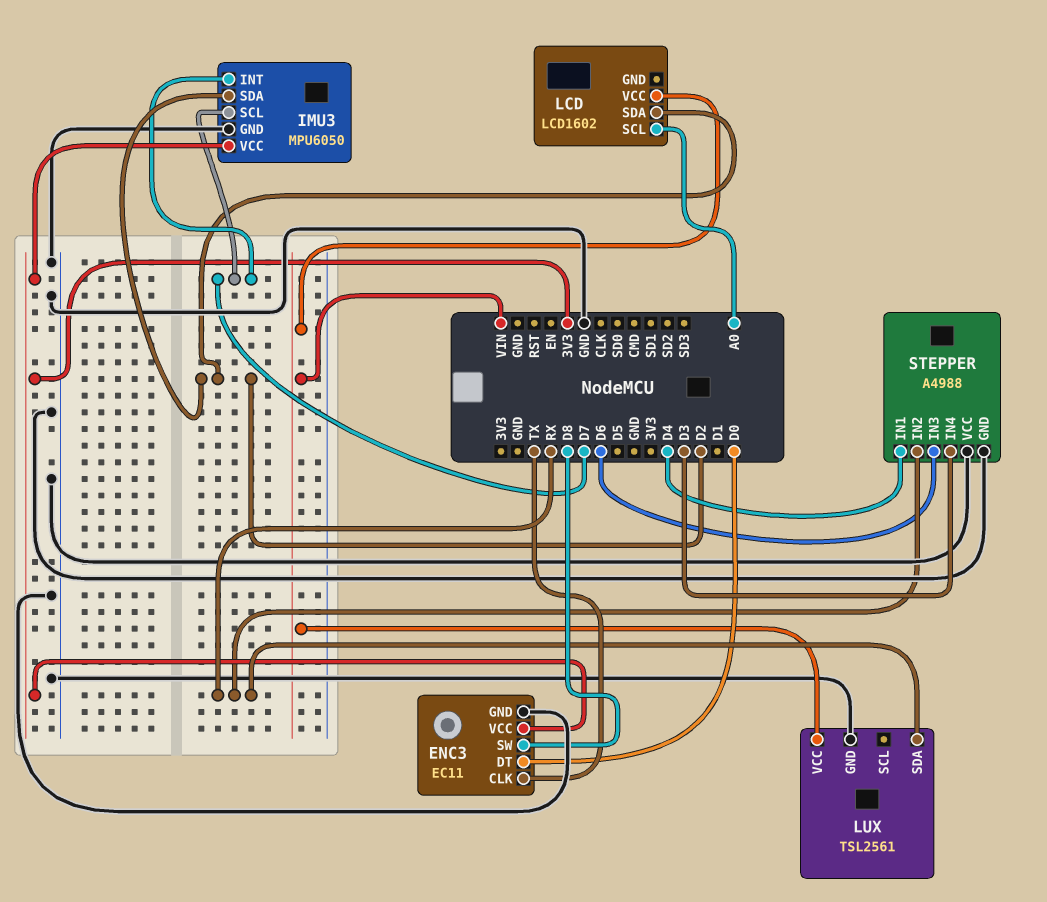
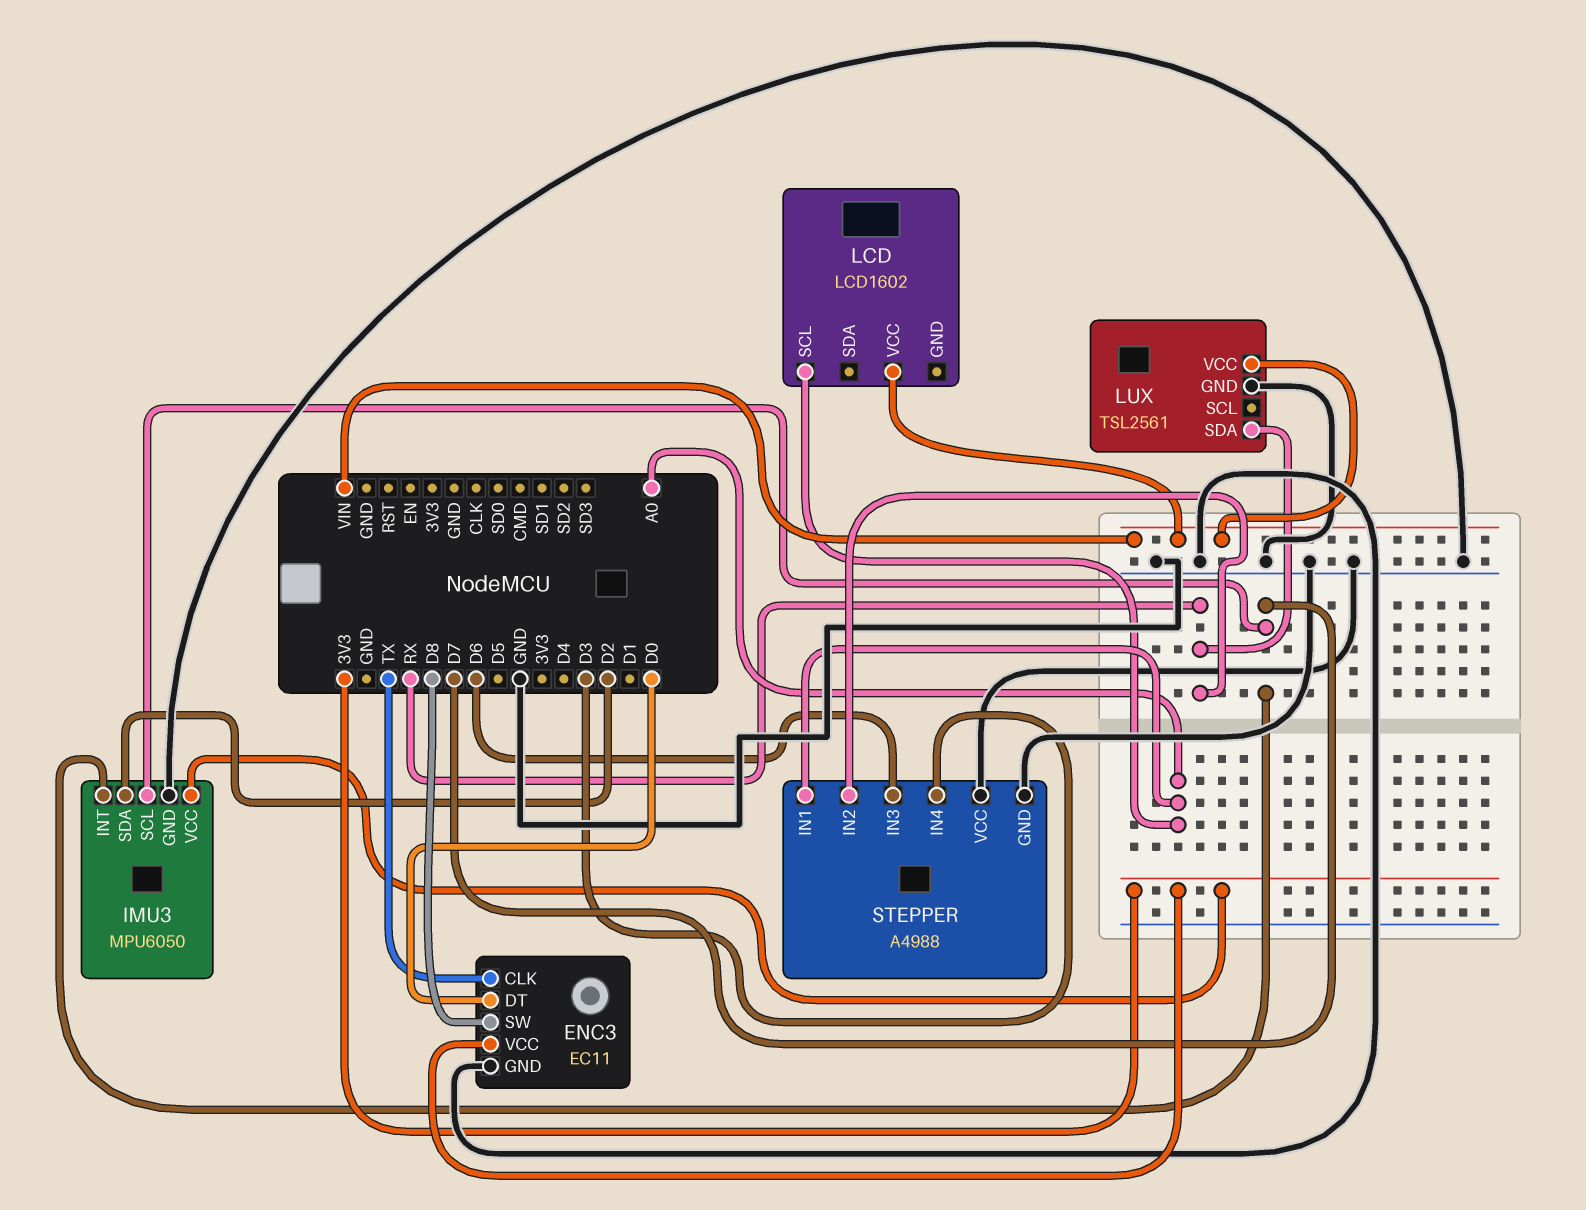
LCD pin SDA: D2 -> none
STEPPER pin IN1: D4 -> A0

